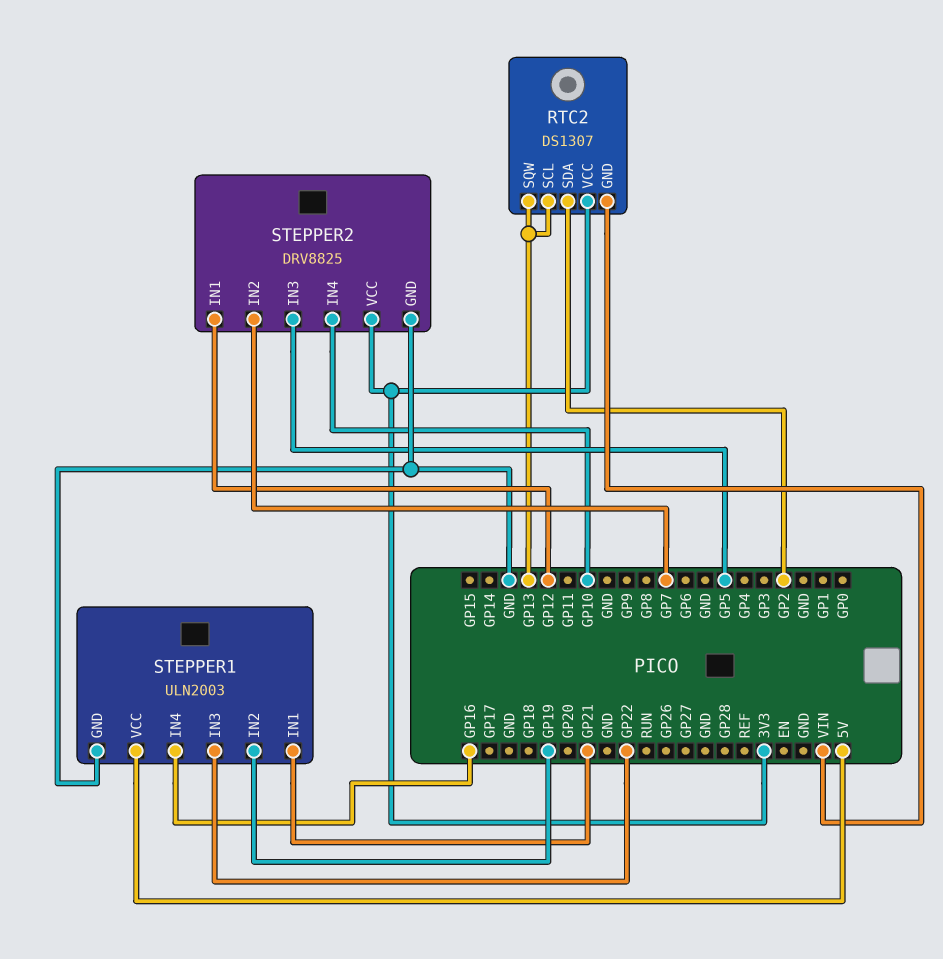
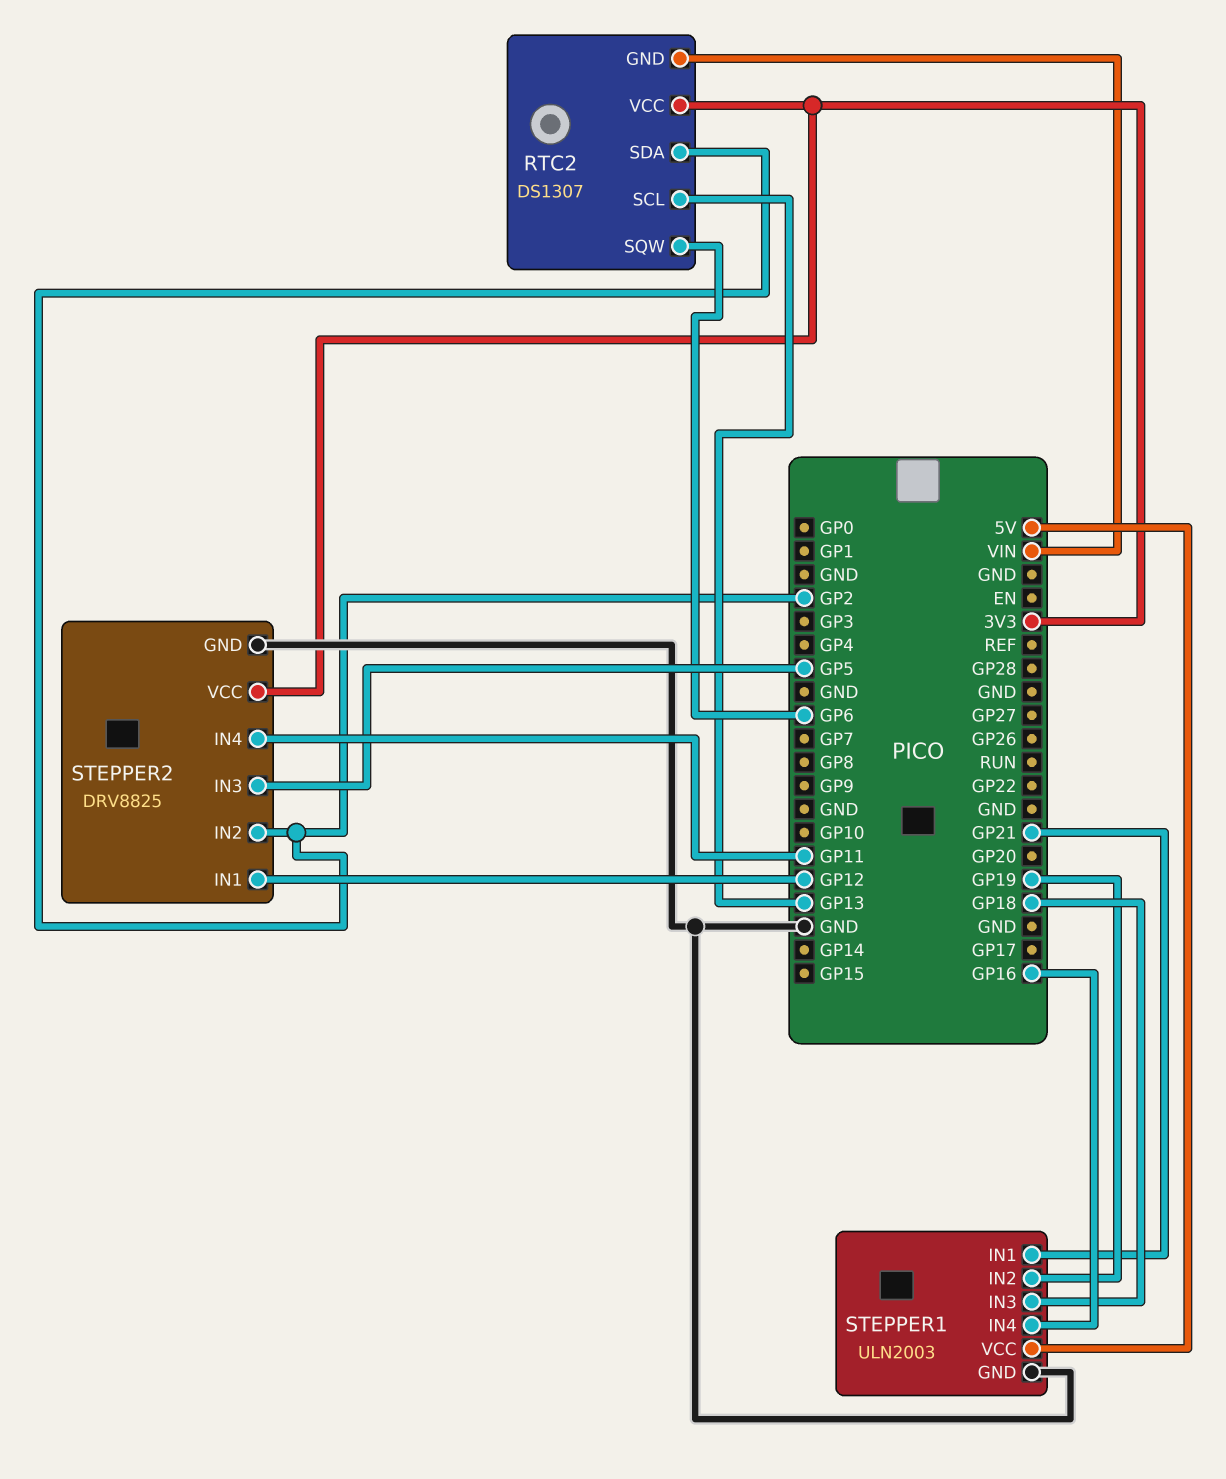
RTC2 pin SQW: GP13 -> GP6
STEPPER1 pin IN3: GP22 -> GP18
STEPPER2 pin IN2: GP7 -> GP2
STEPPER2 pin IN4: GP10 -> GP11

